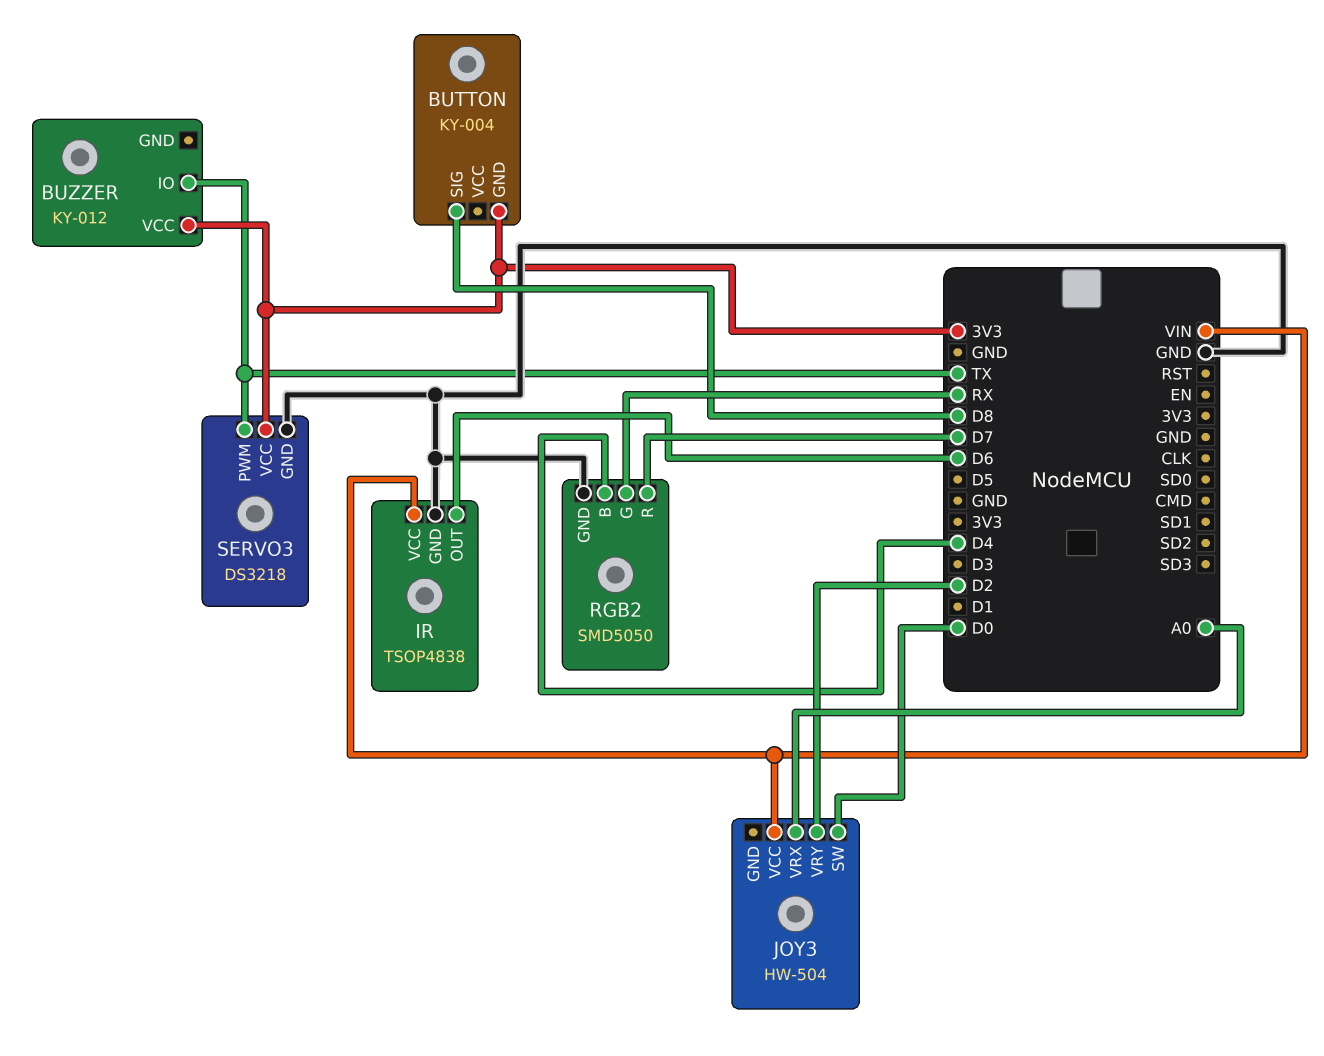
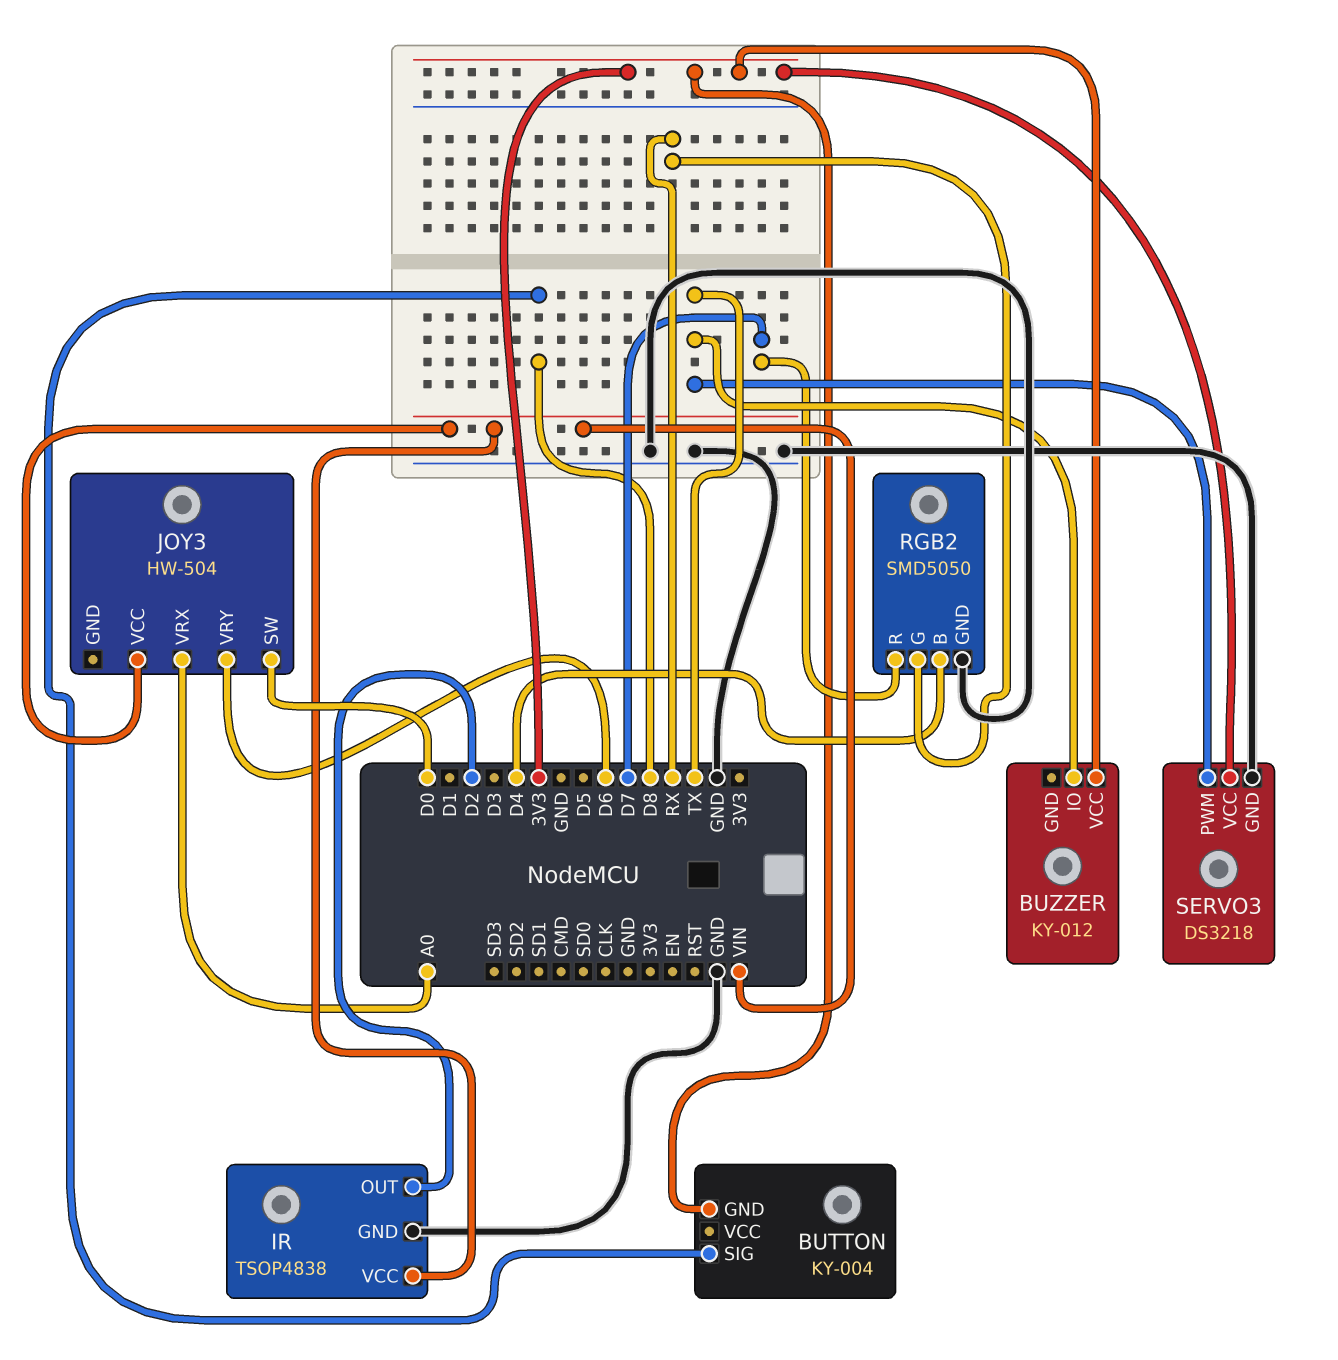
IR pin OUT: D6 -> D2
JOY3 pin VRY: D2 -> D6

